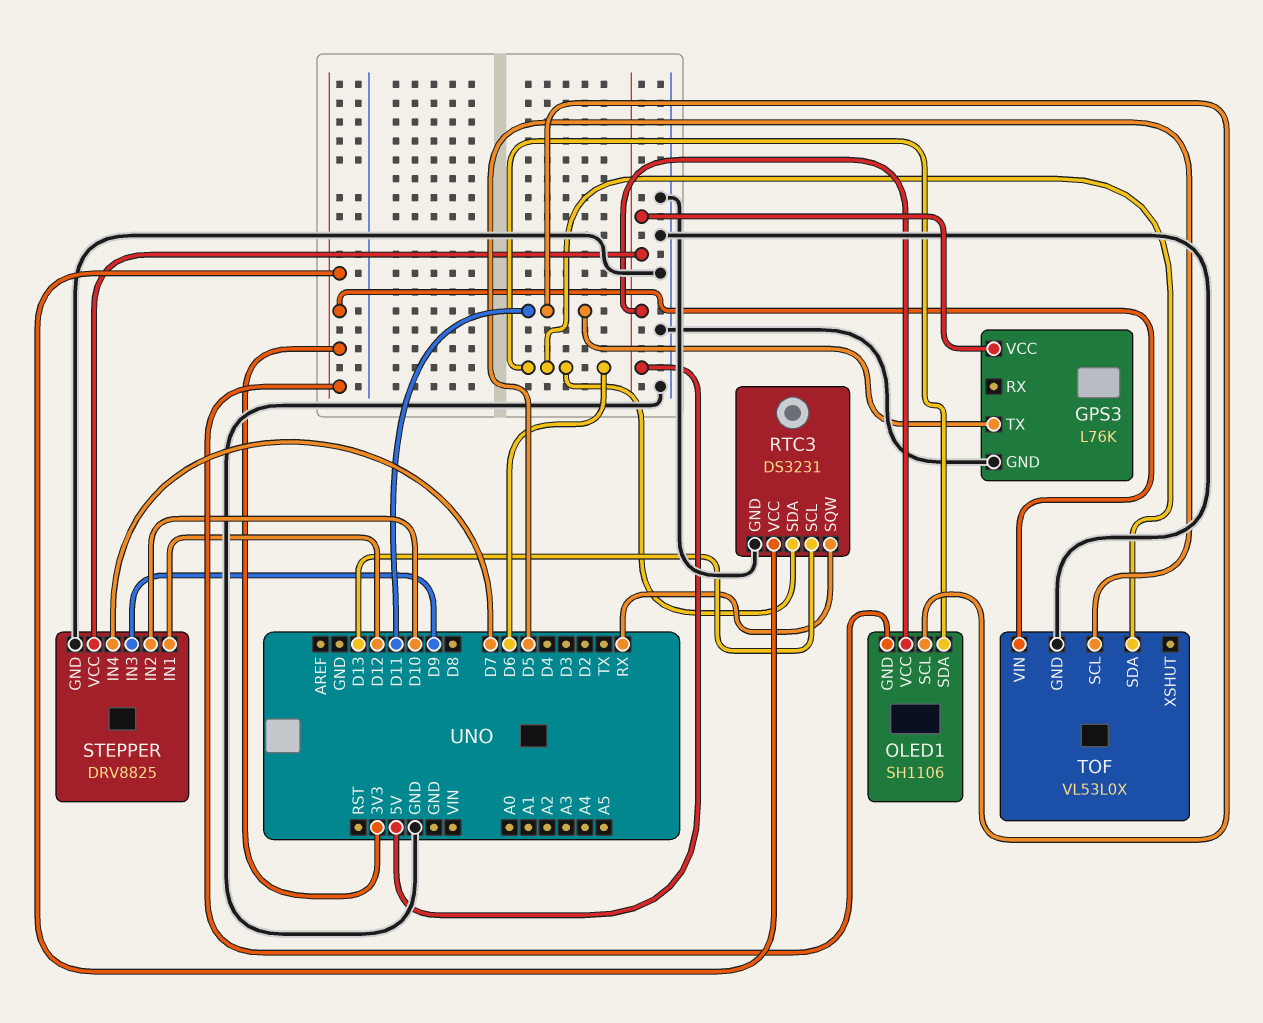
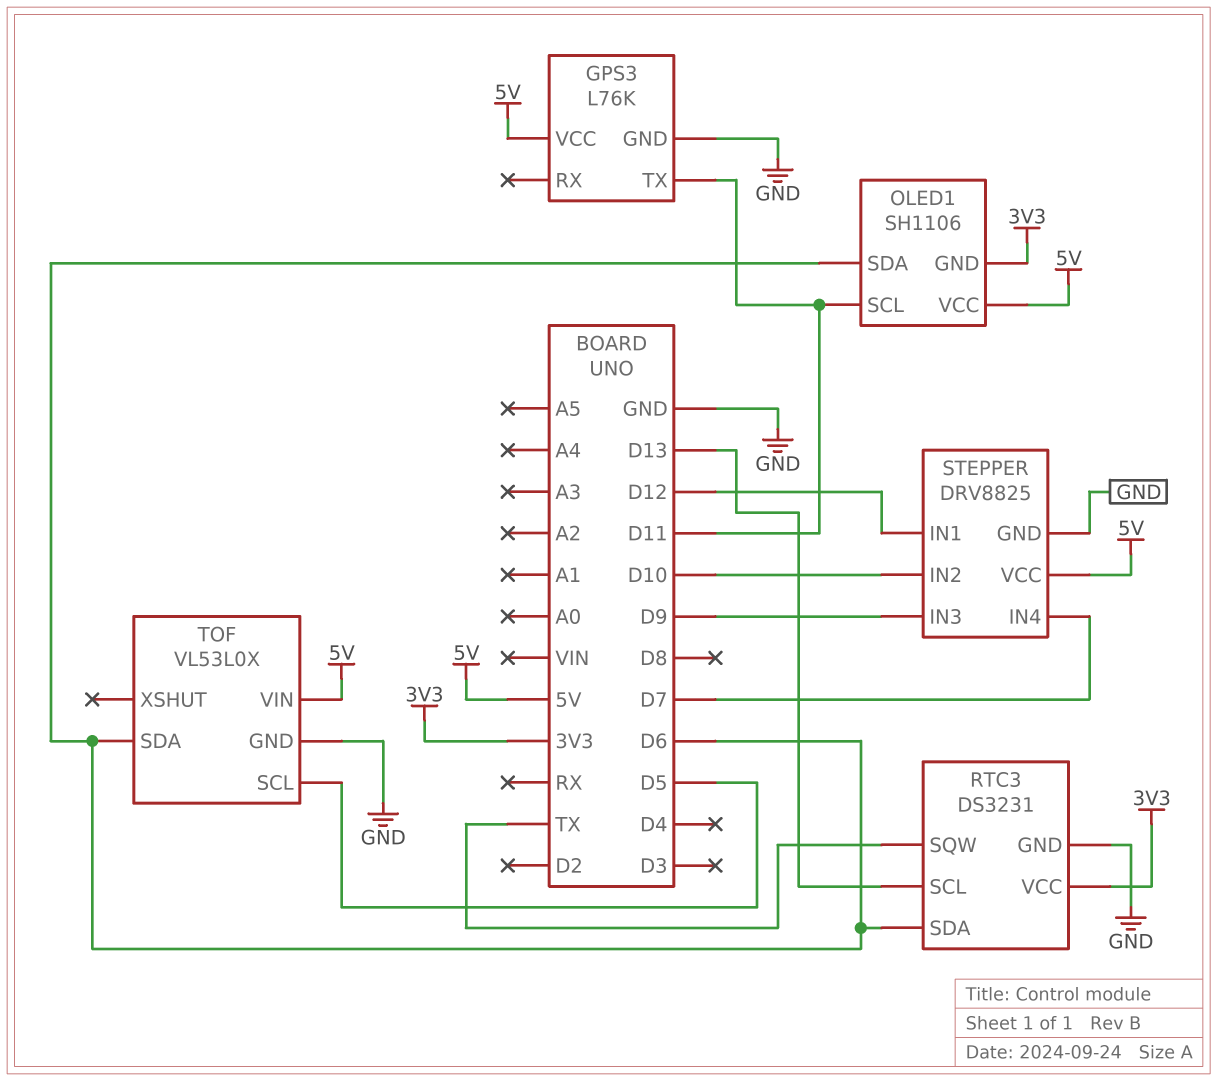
RTC3 pin SQW: RX -> TX
TOF pin VIN: 3V3 -> 5V

